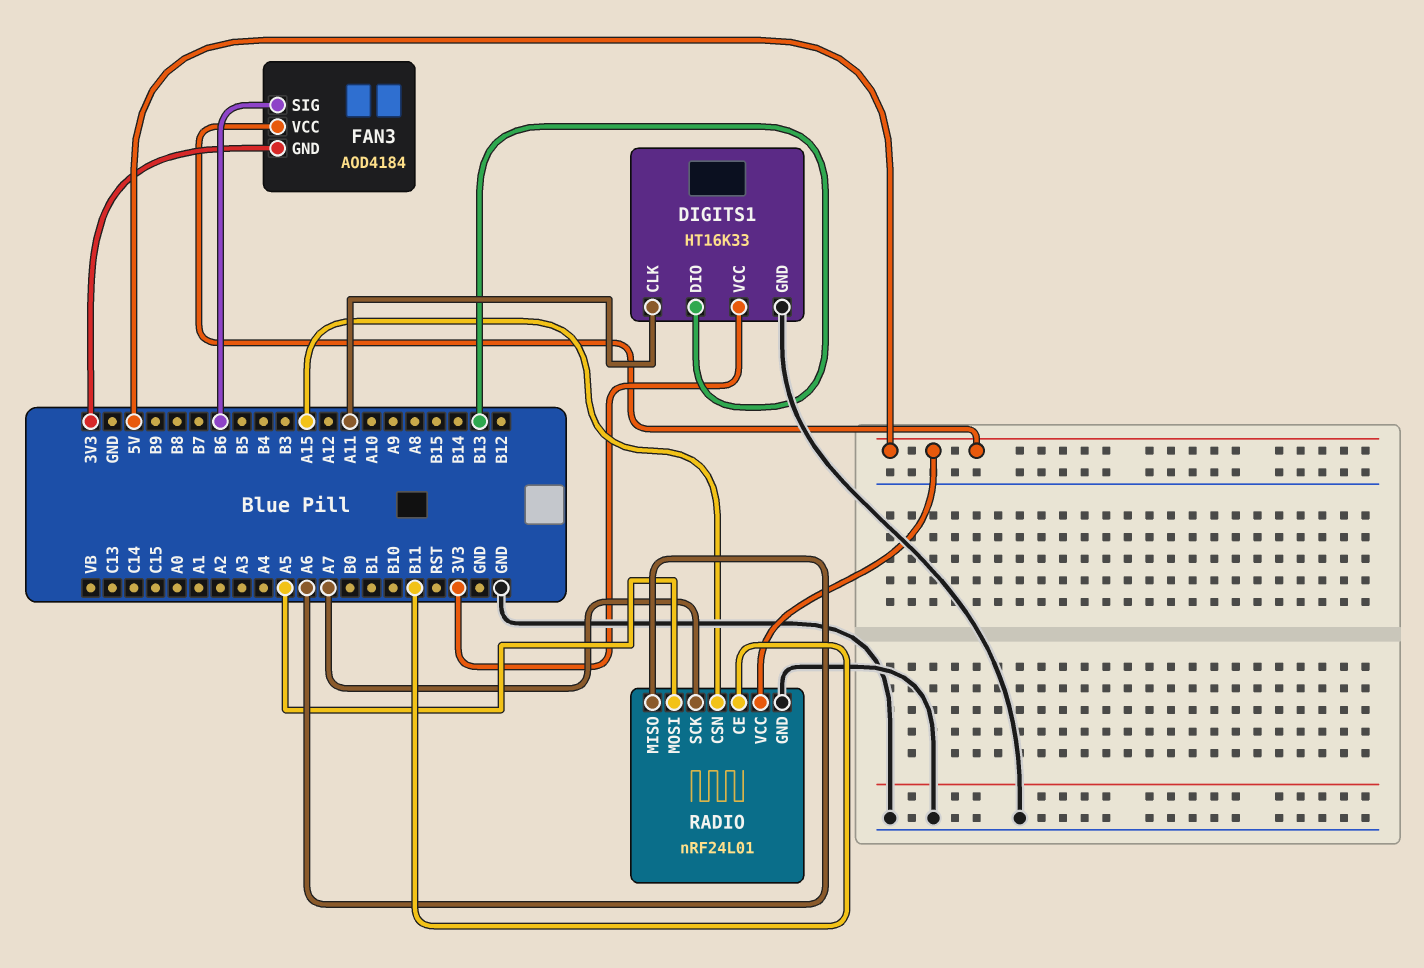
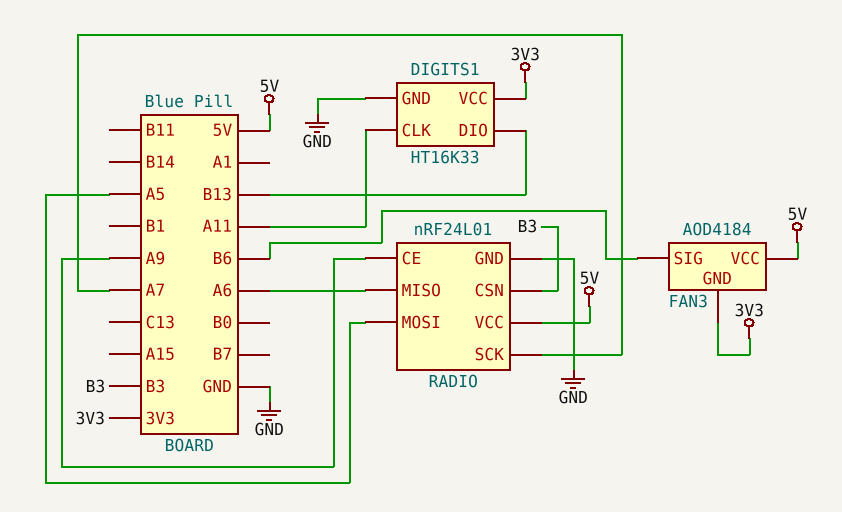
RADIO pin CE: B11 -> A9
RADIO pin CSN: A15 -> B3

